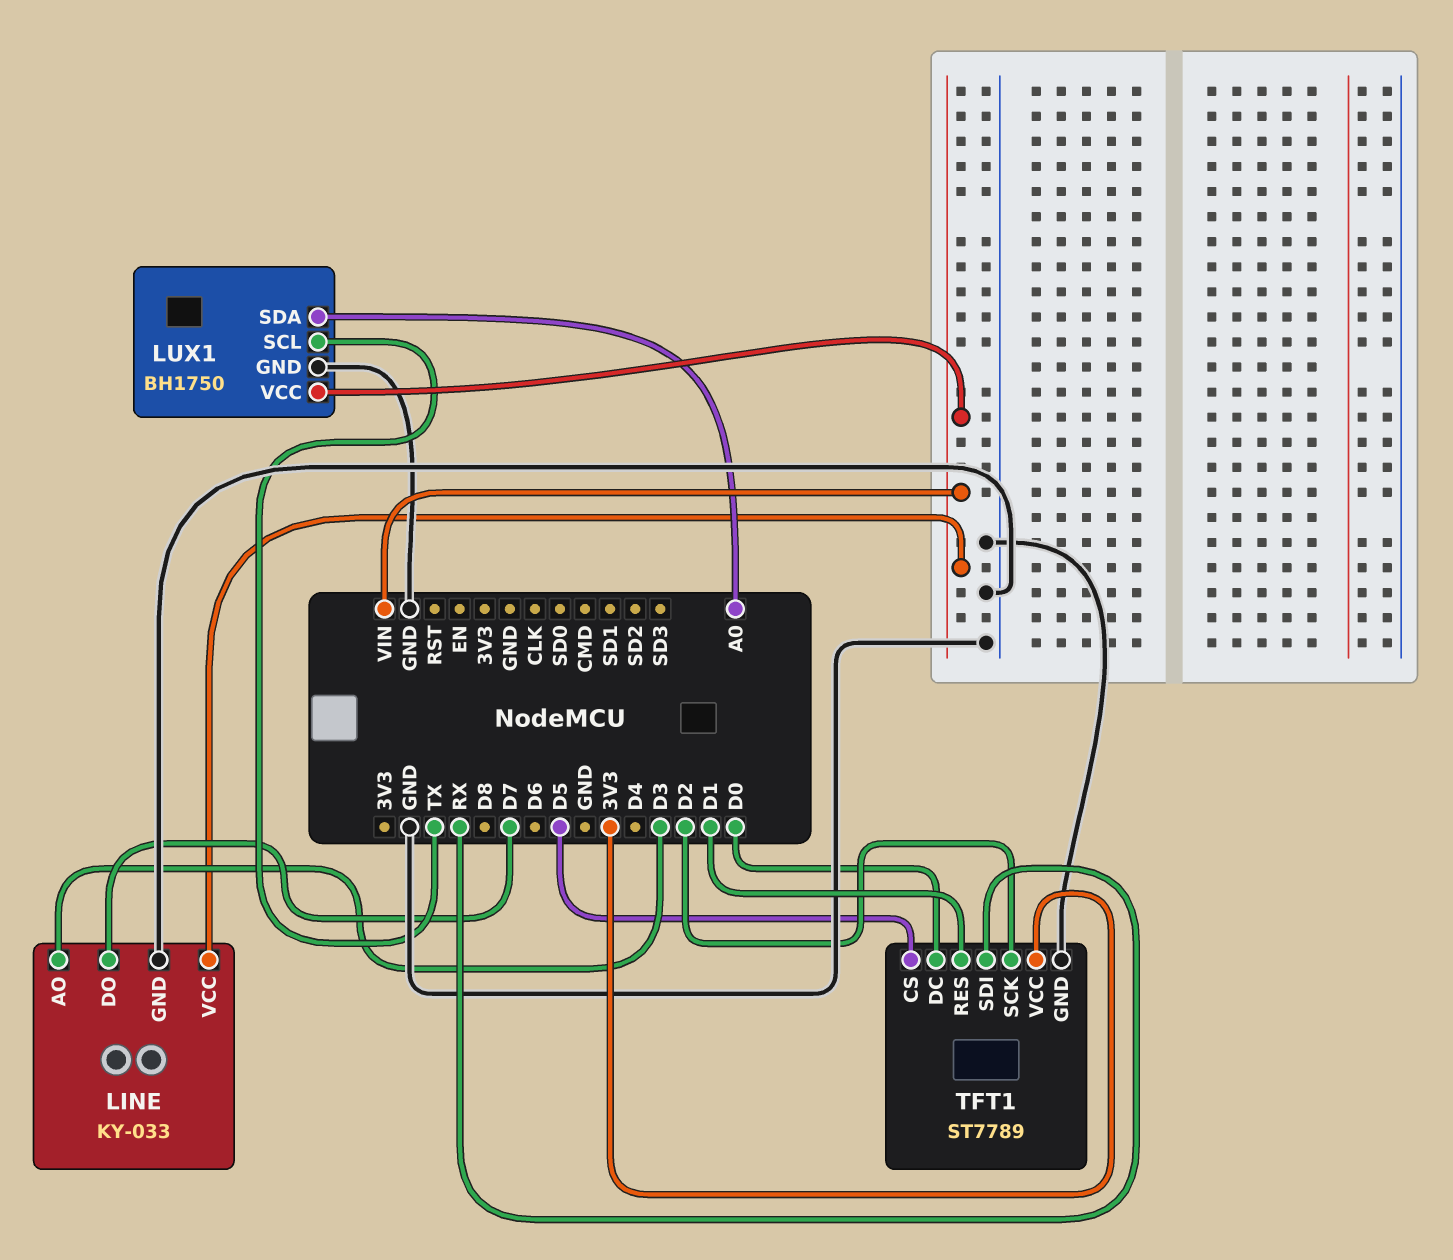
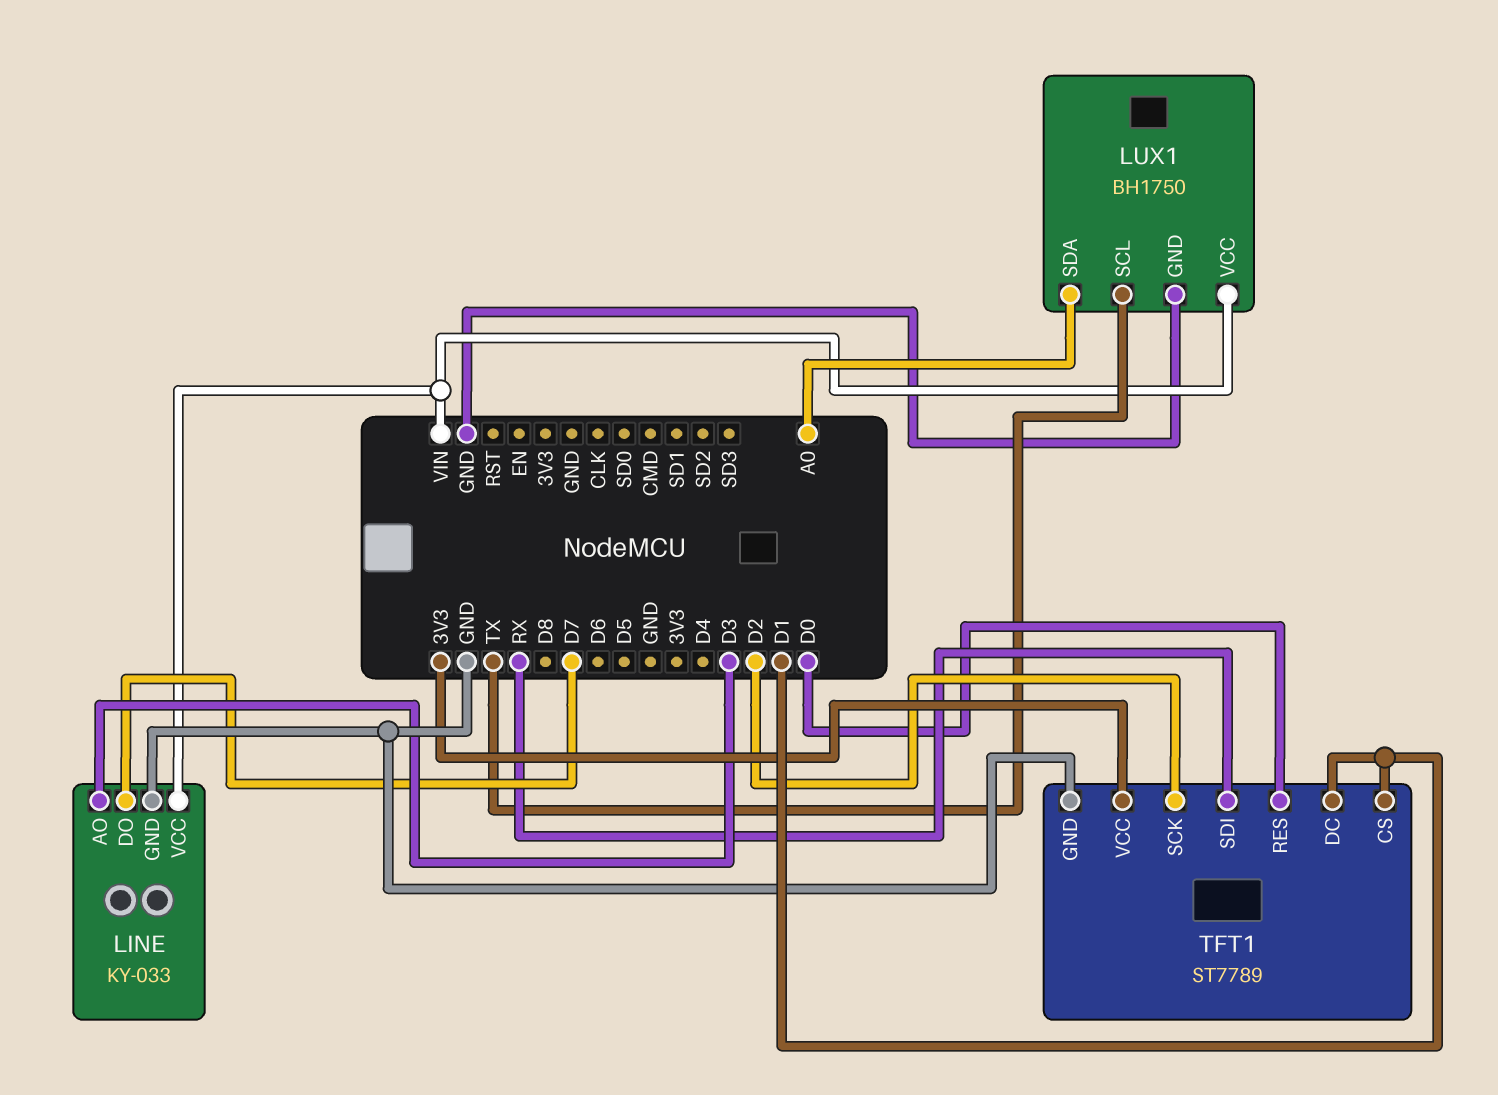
TFT1 pin CS: D5 -> D1
TFT1 pin DC: D0 -> D1
TFT1 pin RES: D1 -> D0

